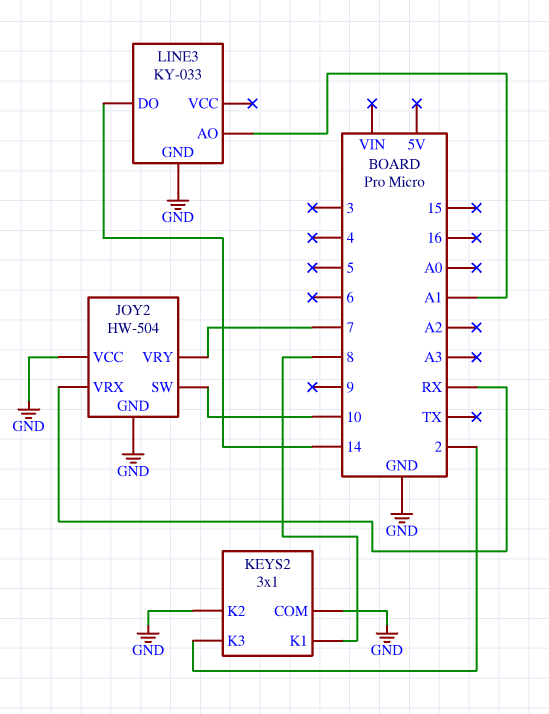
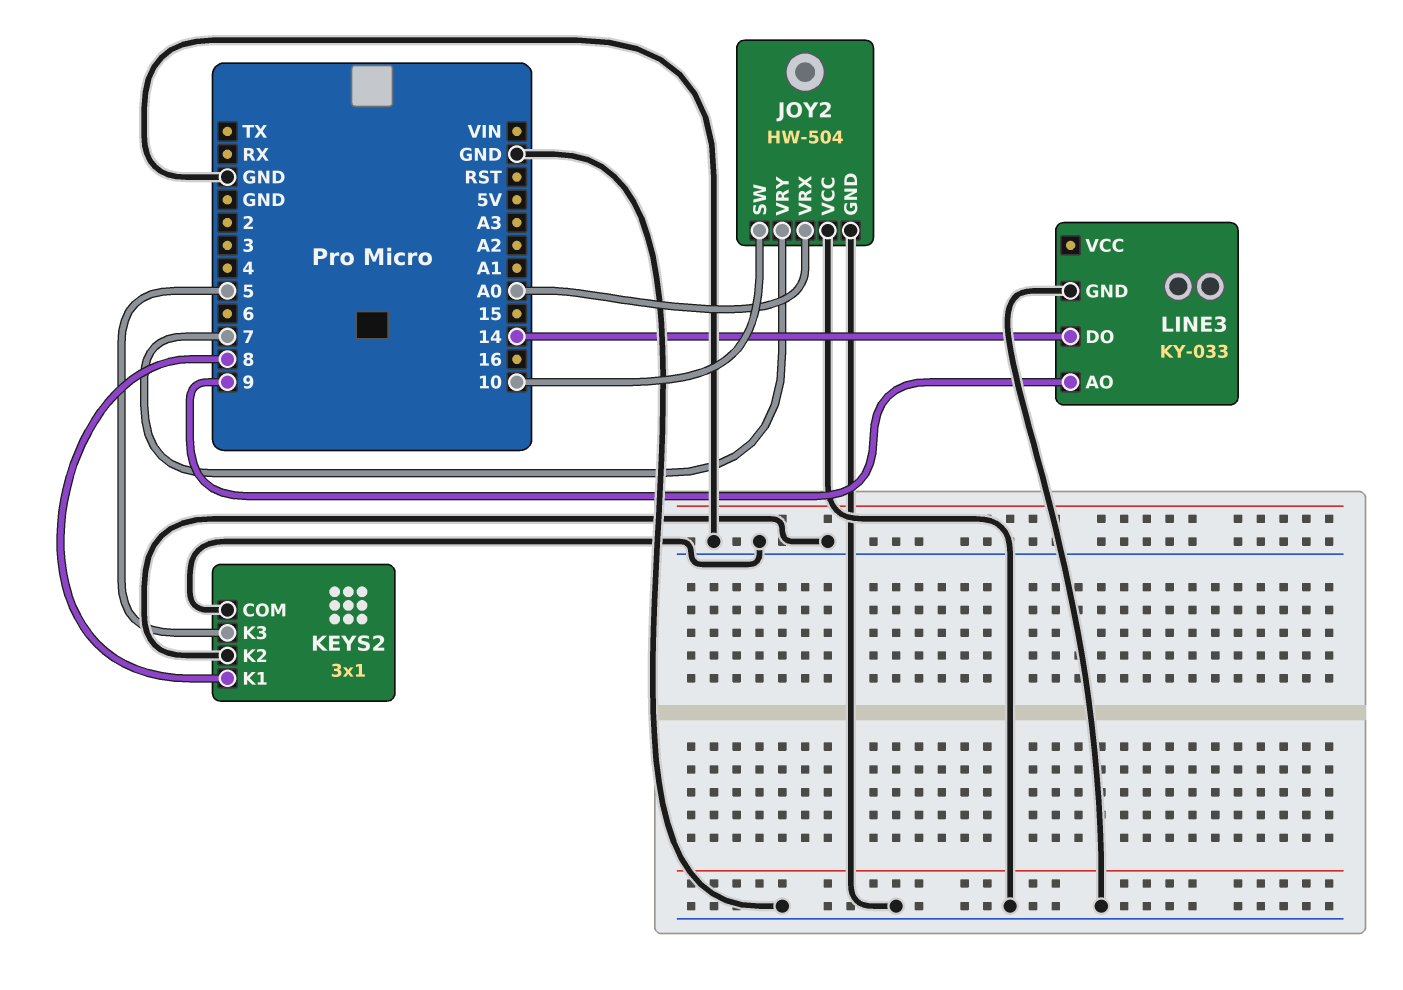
JOY2 pin VRX: RX -> A0
KEYS2 pin K3: 2 -> 5
LINE3 pin AO: A1 -> 9

